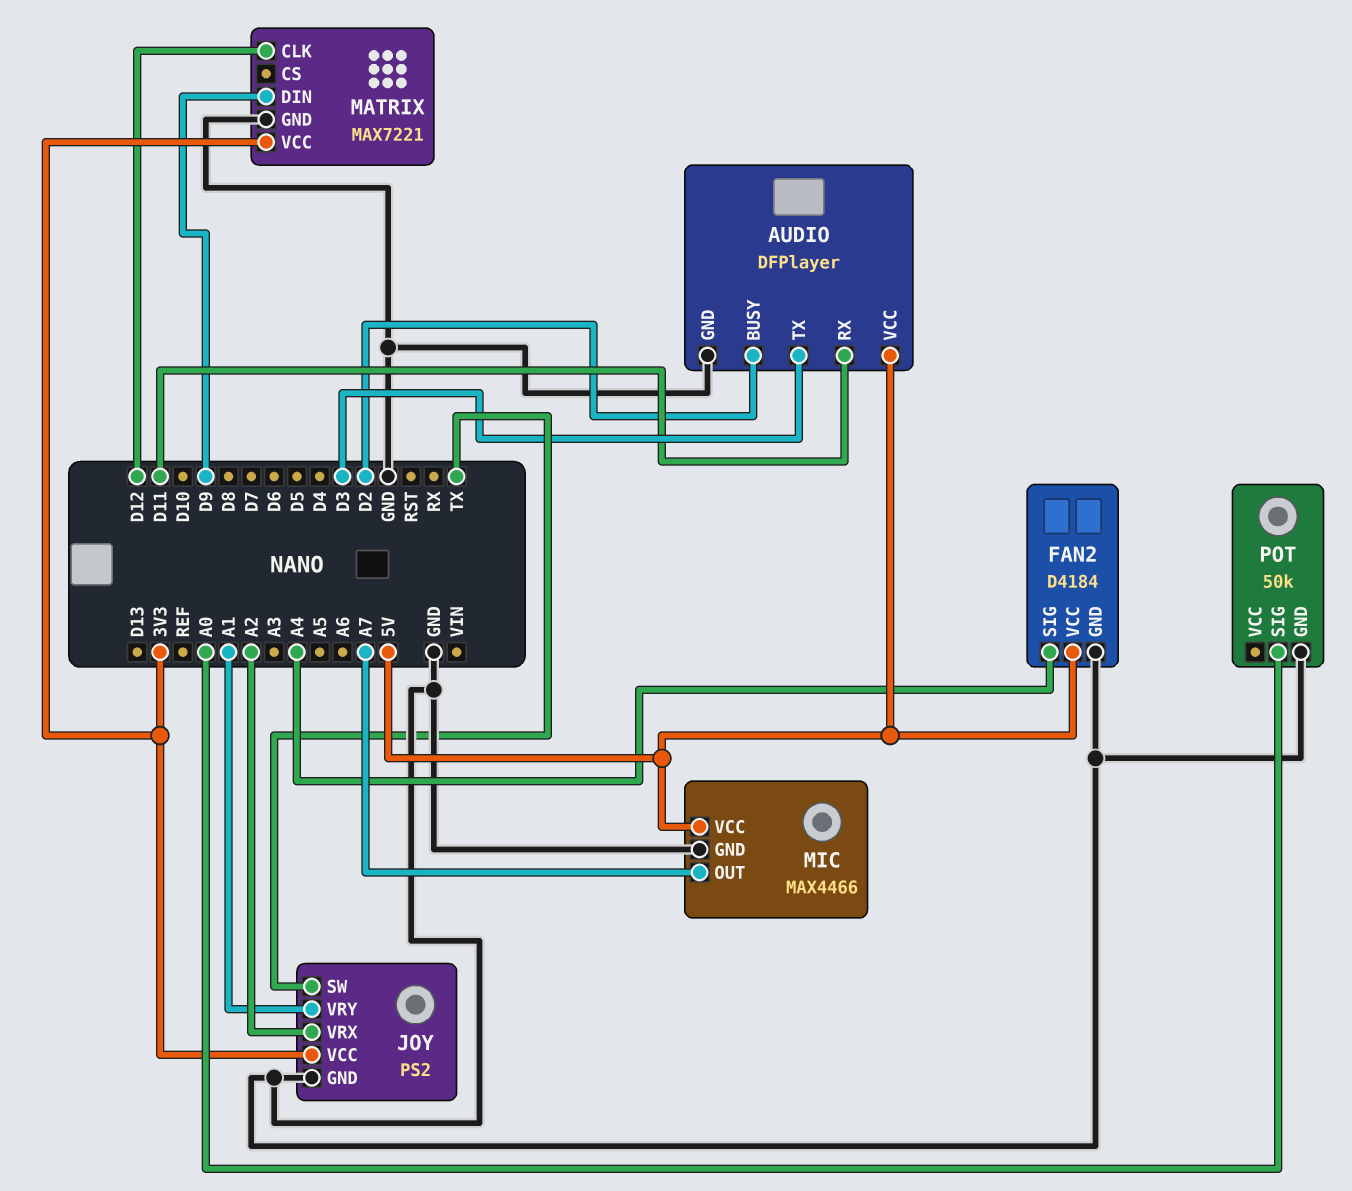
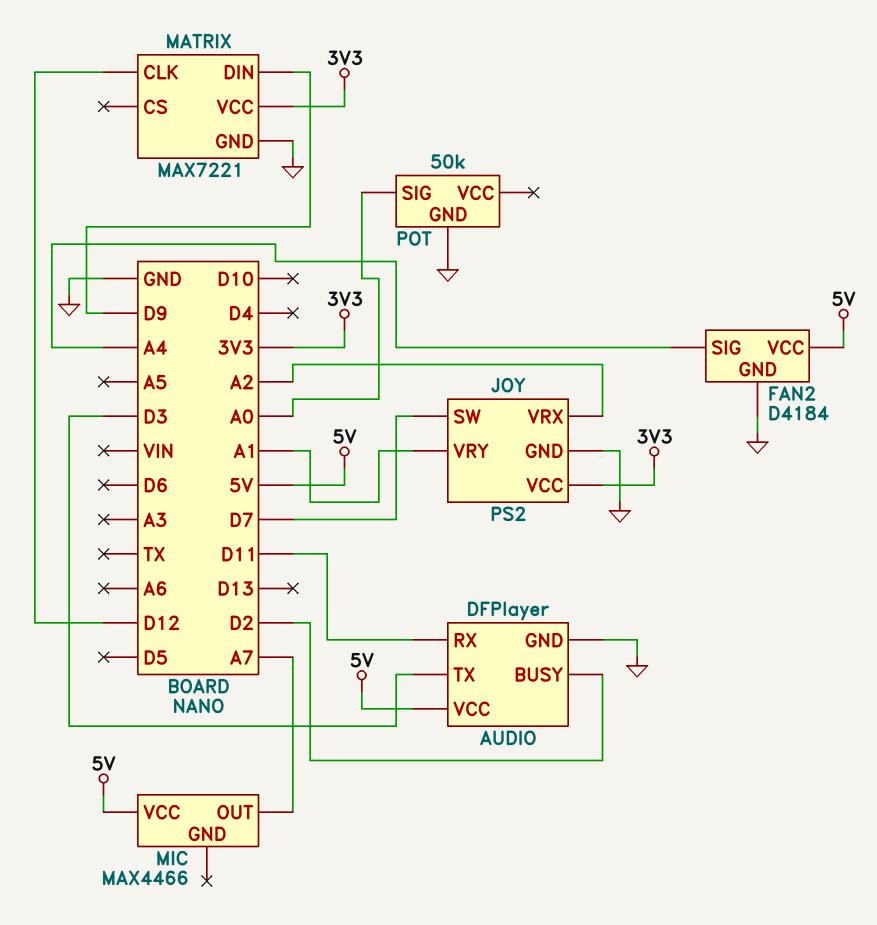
JOY pin SW: TX -> D7
MIC pin GND: GND -> none

